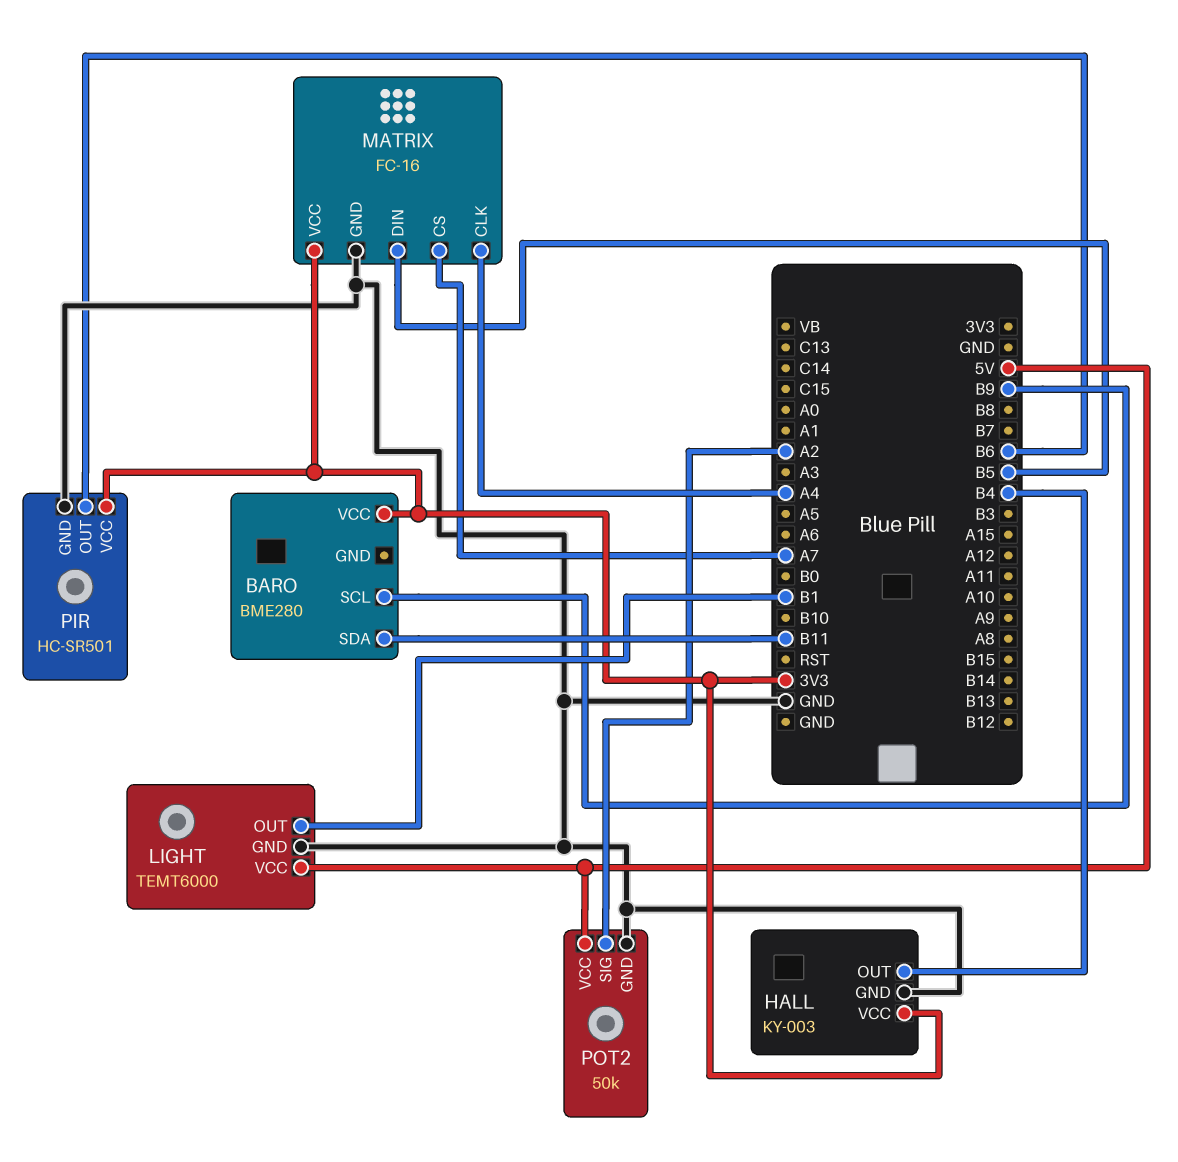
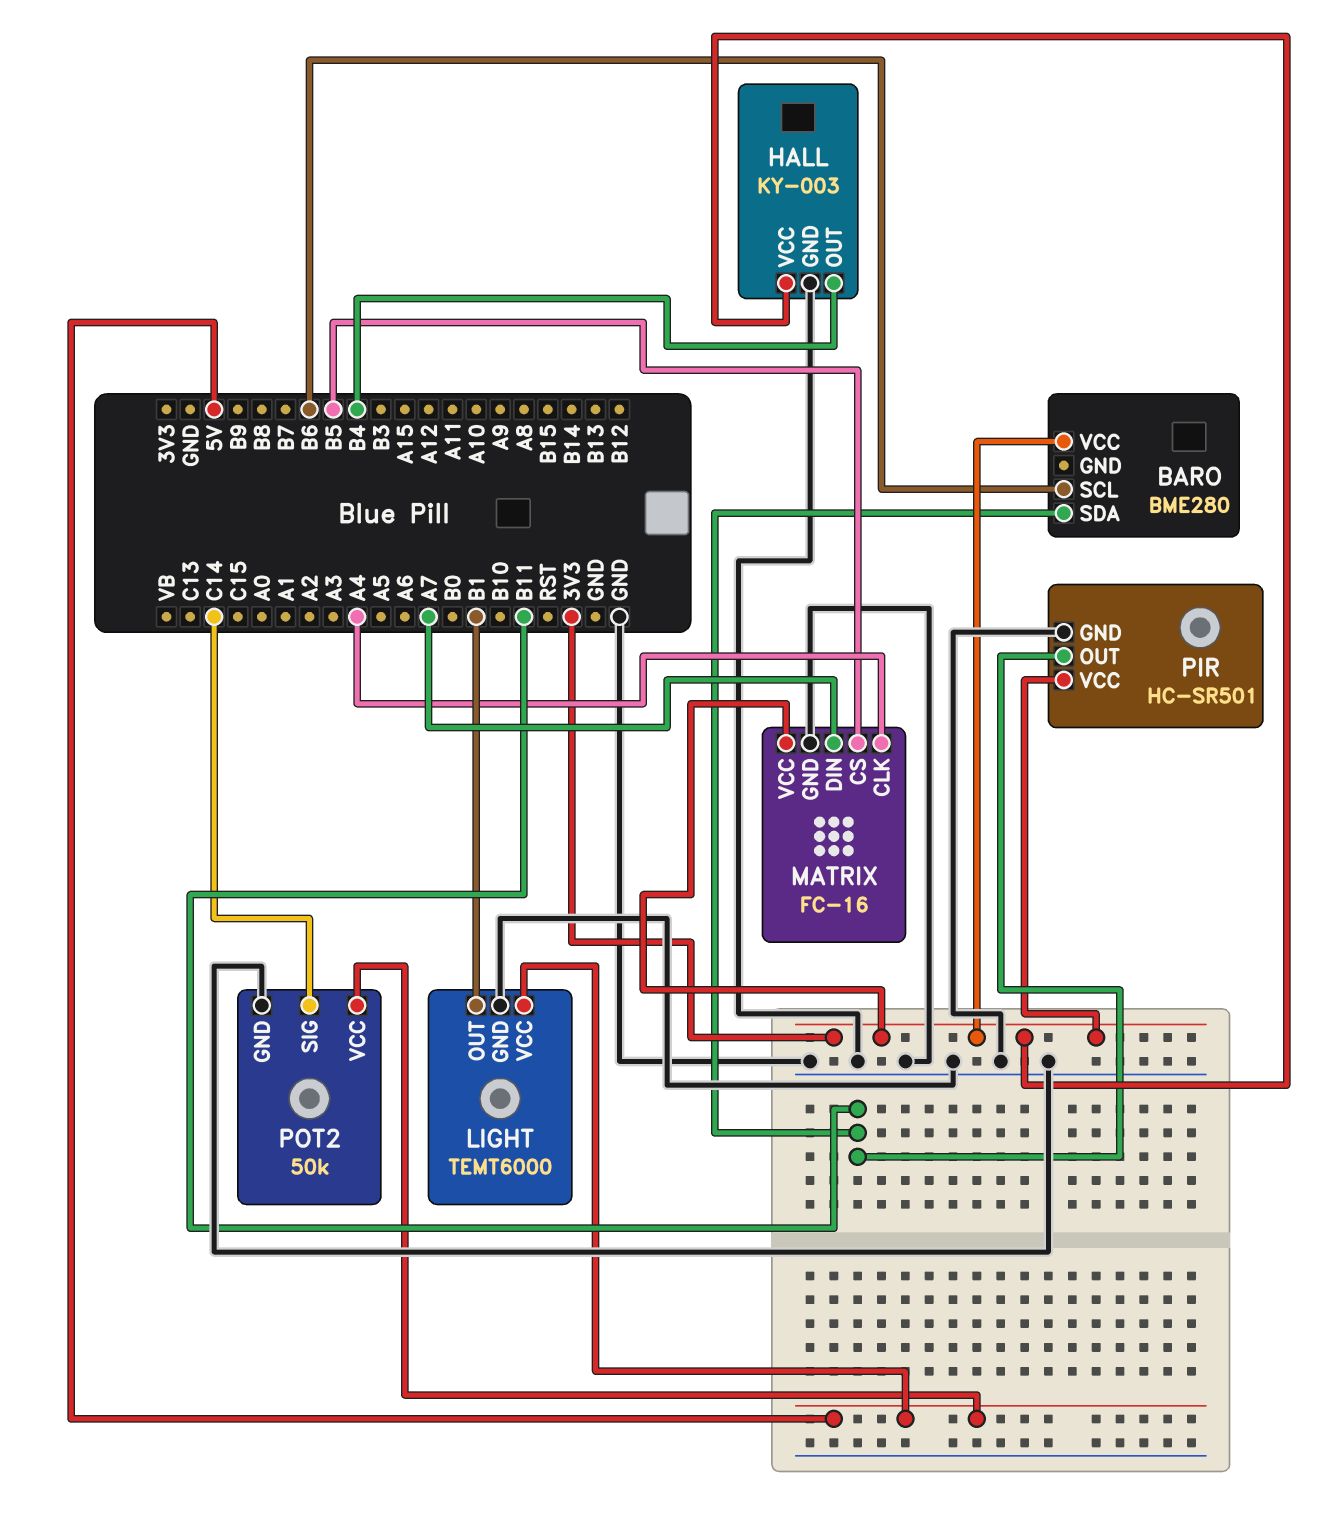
BARO pin SCL: B9 -> B6
MATRIX pin CS: A7 -> B5
MATRIX pin DIN: B5 -> A7
PIR pin OUT: B6 -> B11
POT2 pin SIG: A2 -> C14

